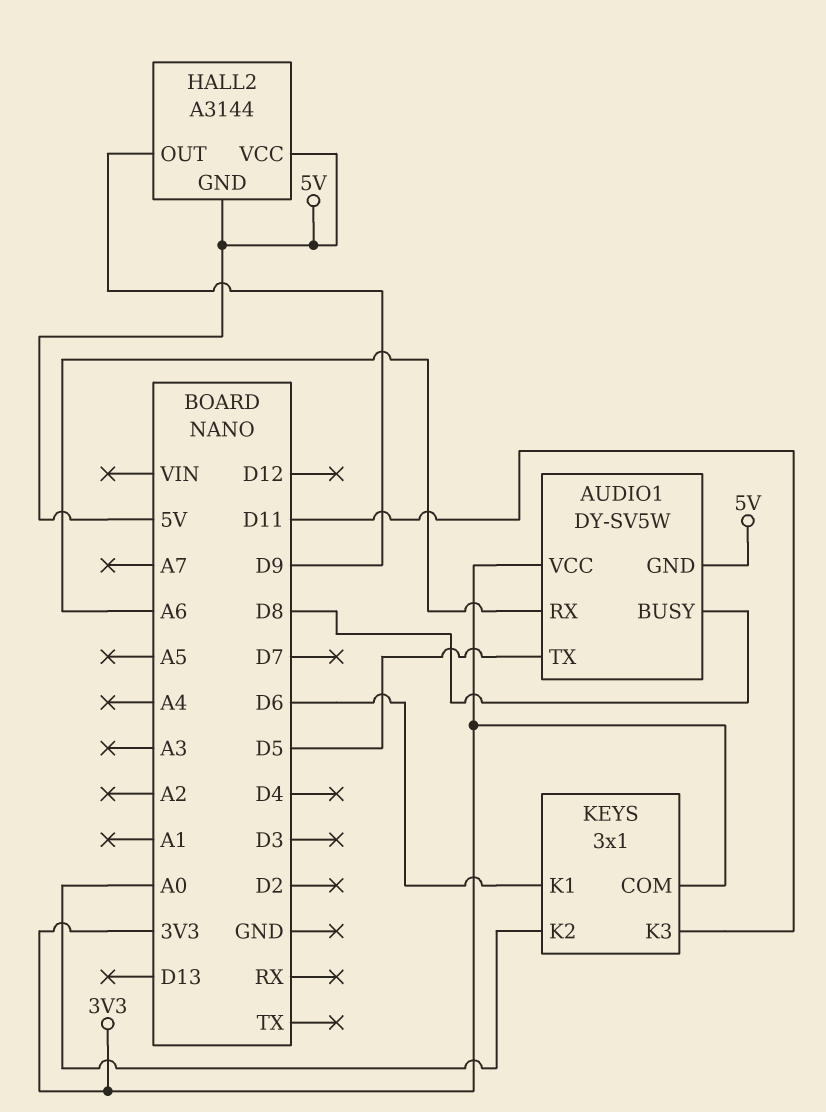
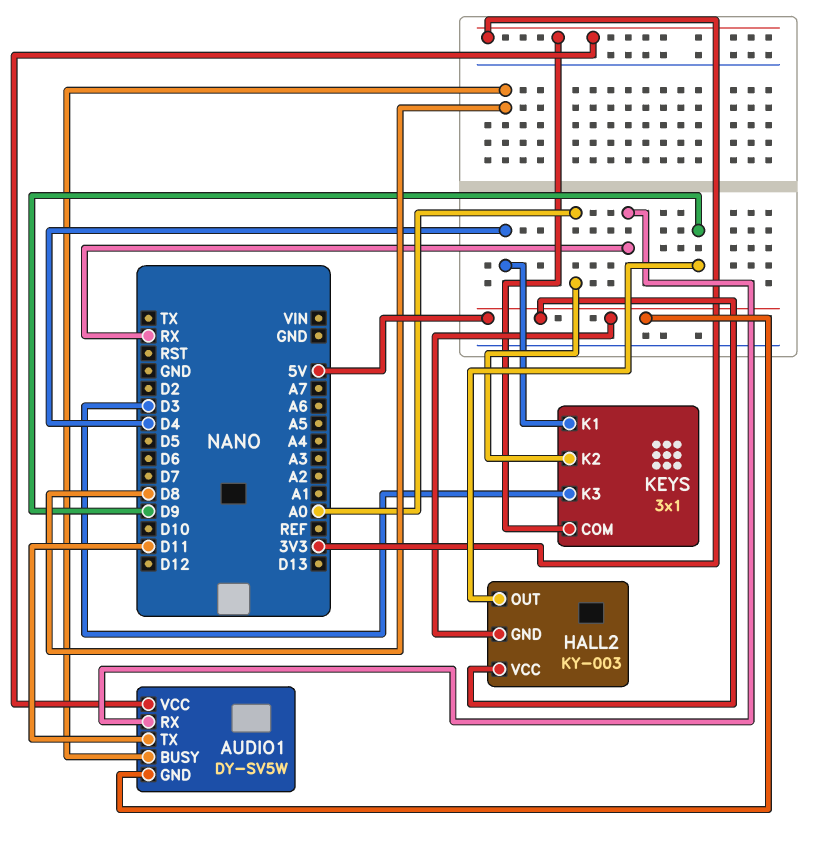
AUDIO1 pin RX: A6 -> RX
AUDIO1 pin TX: D5 -> D11
HALL2: A3144 -> KY-003
KEYS pin K1: D6 -> D4
KEYS pin K3: D11 -> D3

